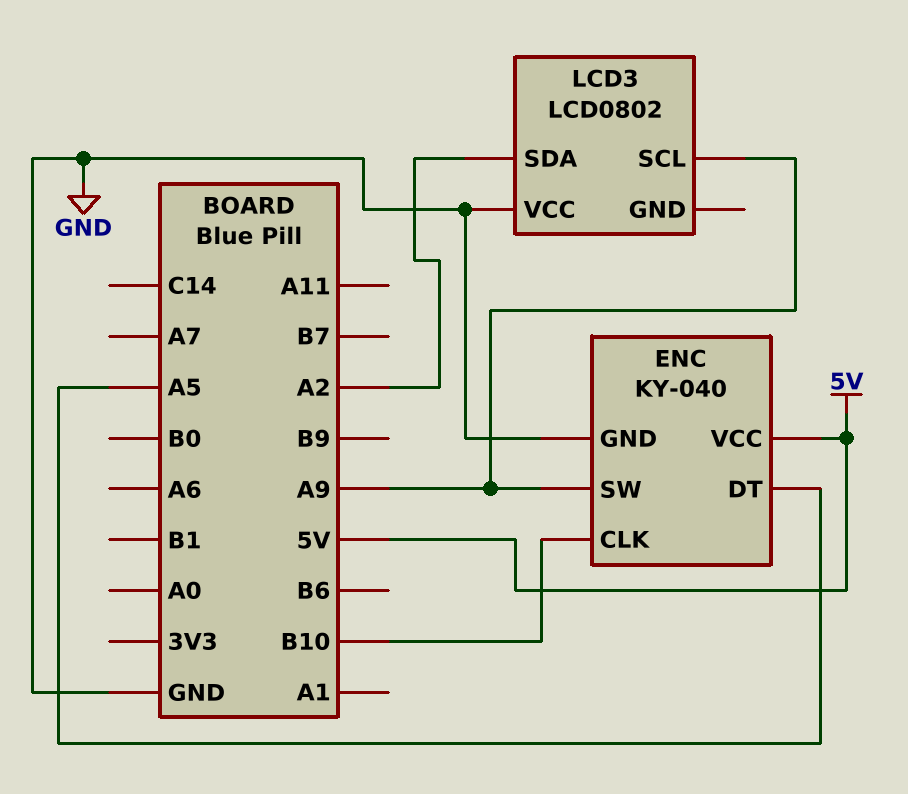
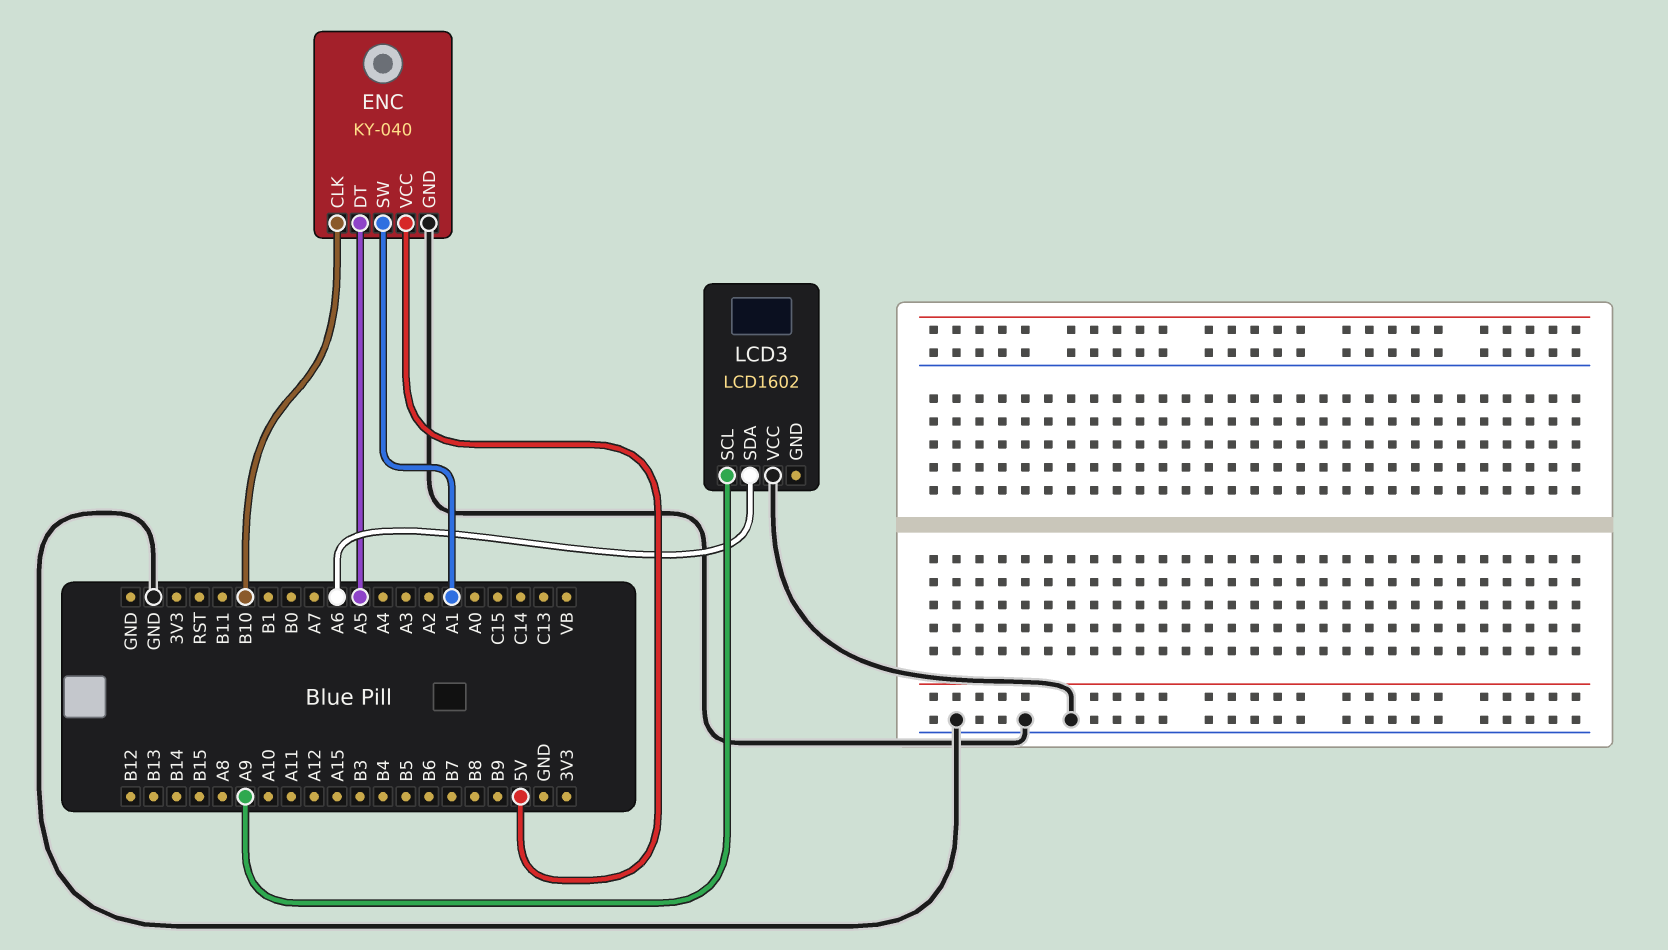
ENC pin SW: A9 -> A1
LCD3: LCD0802 -> LCD1602
LCD3 pin SDA: A2 -> A6

